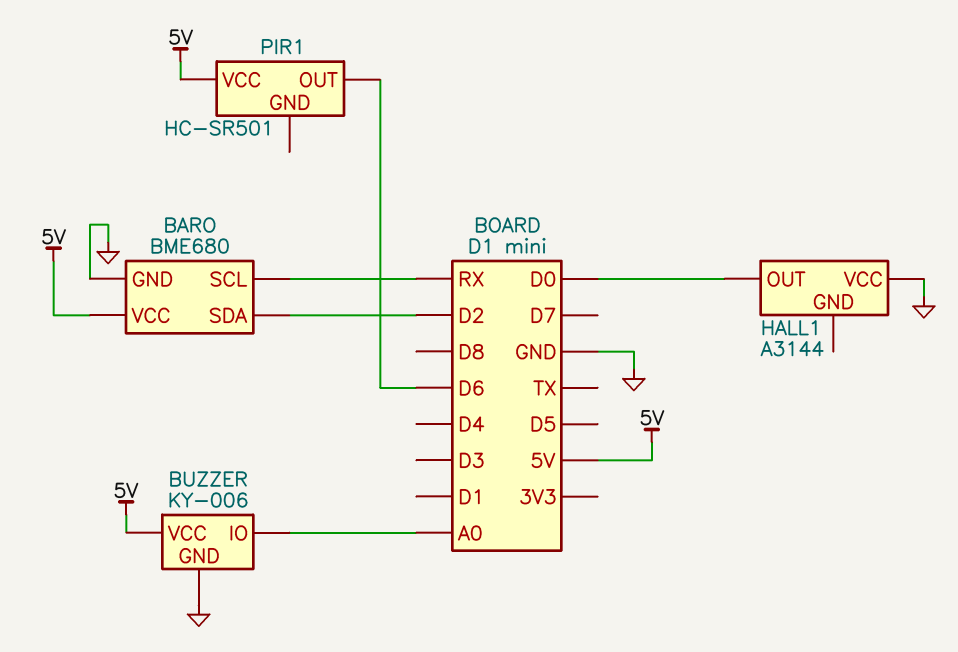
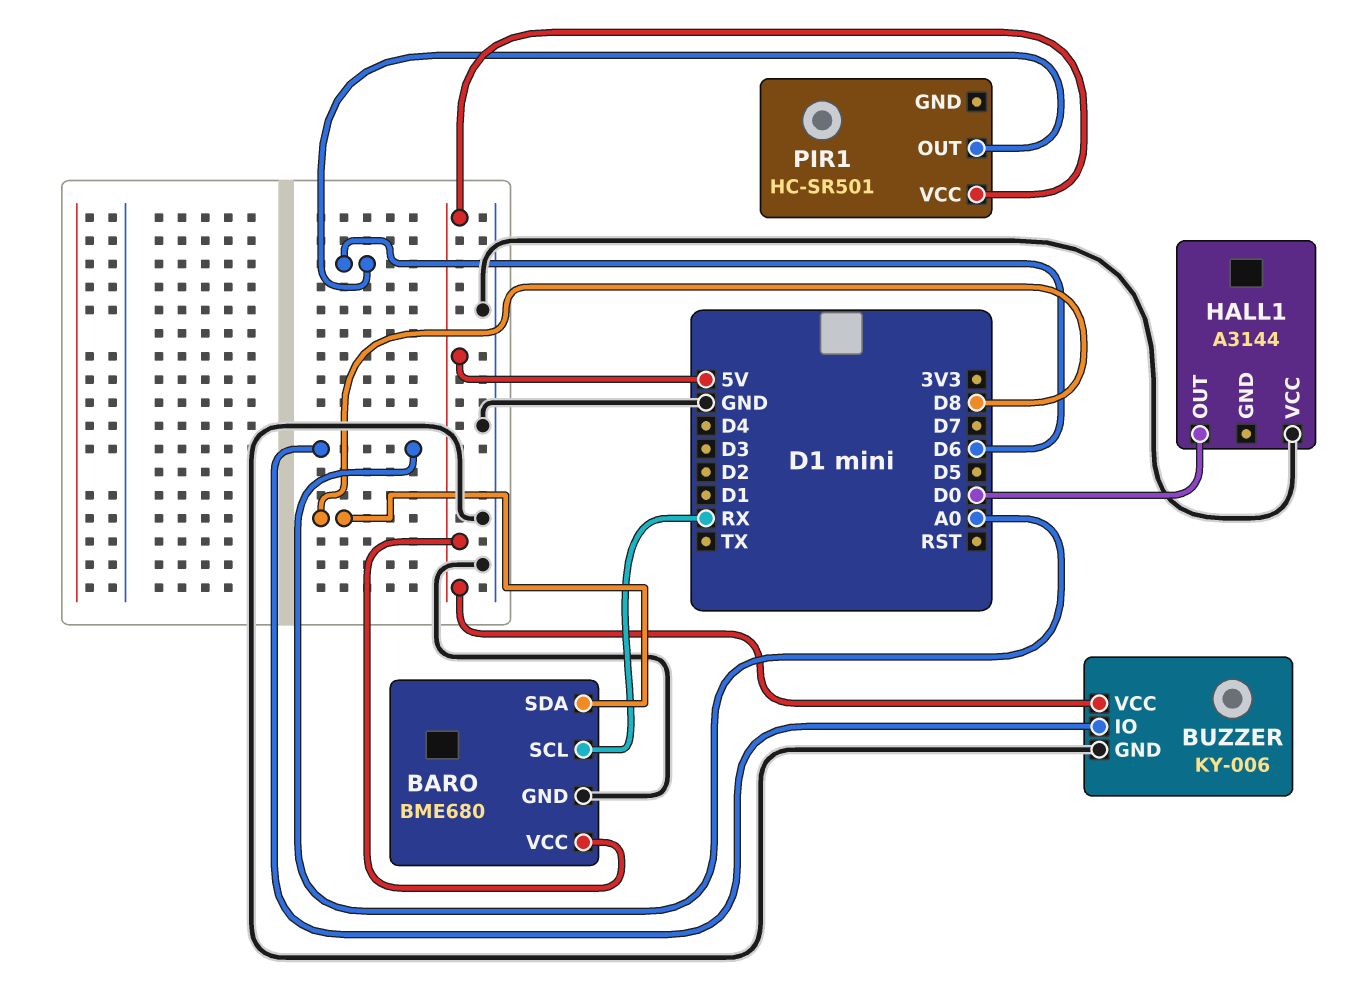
BARO pin SDA: D2 -> D8

